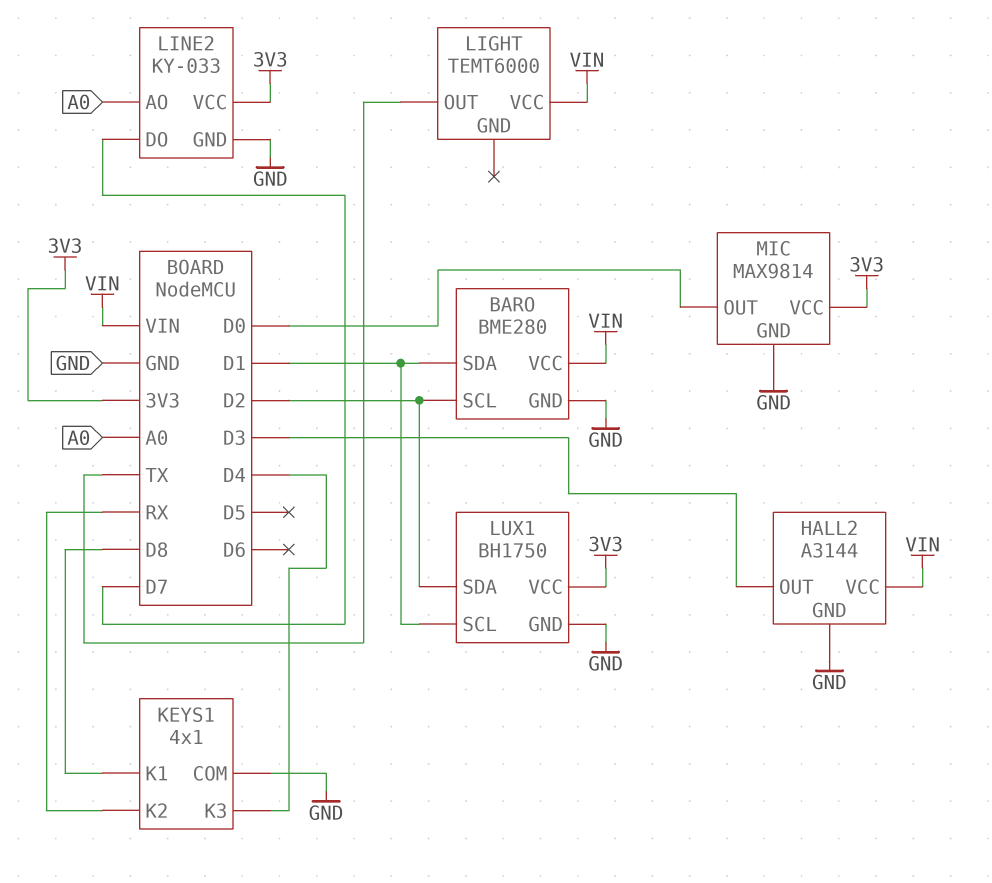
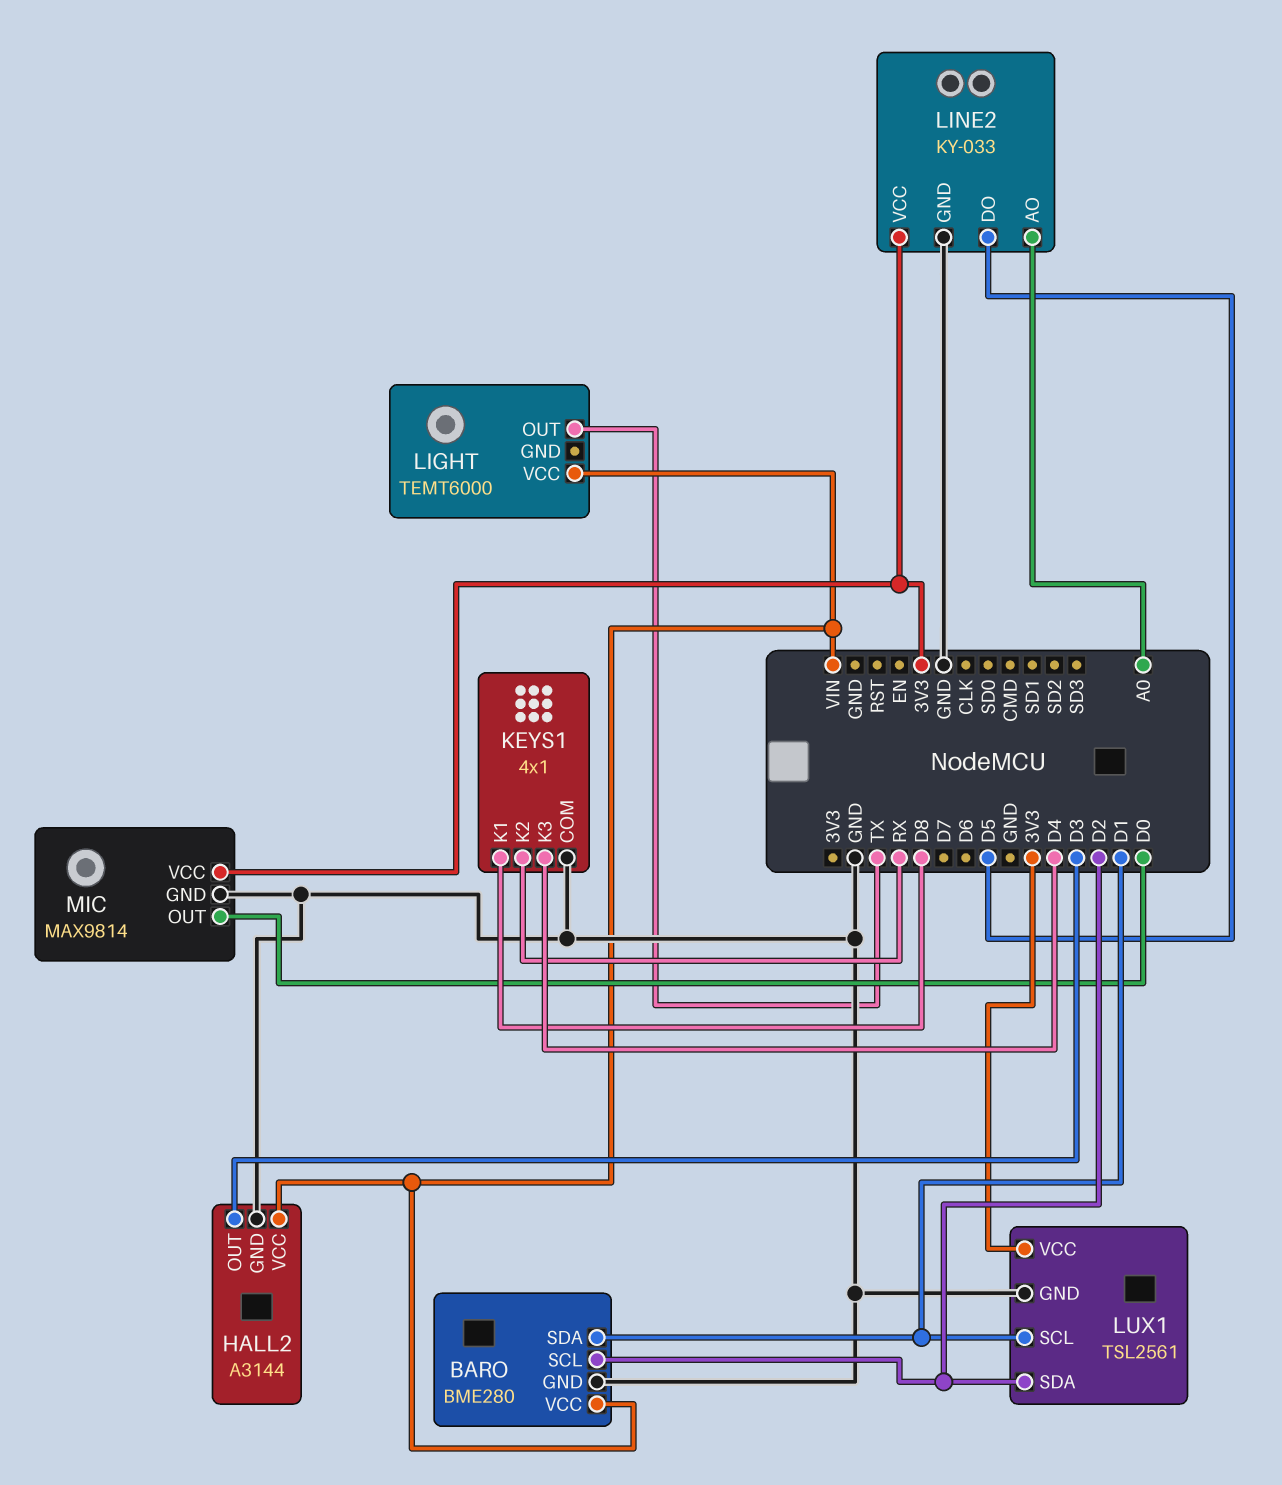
LINE2 pin DO: D7 -> D5
LUX1: BH1750 -> TSL2561

